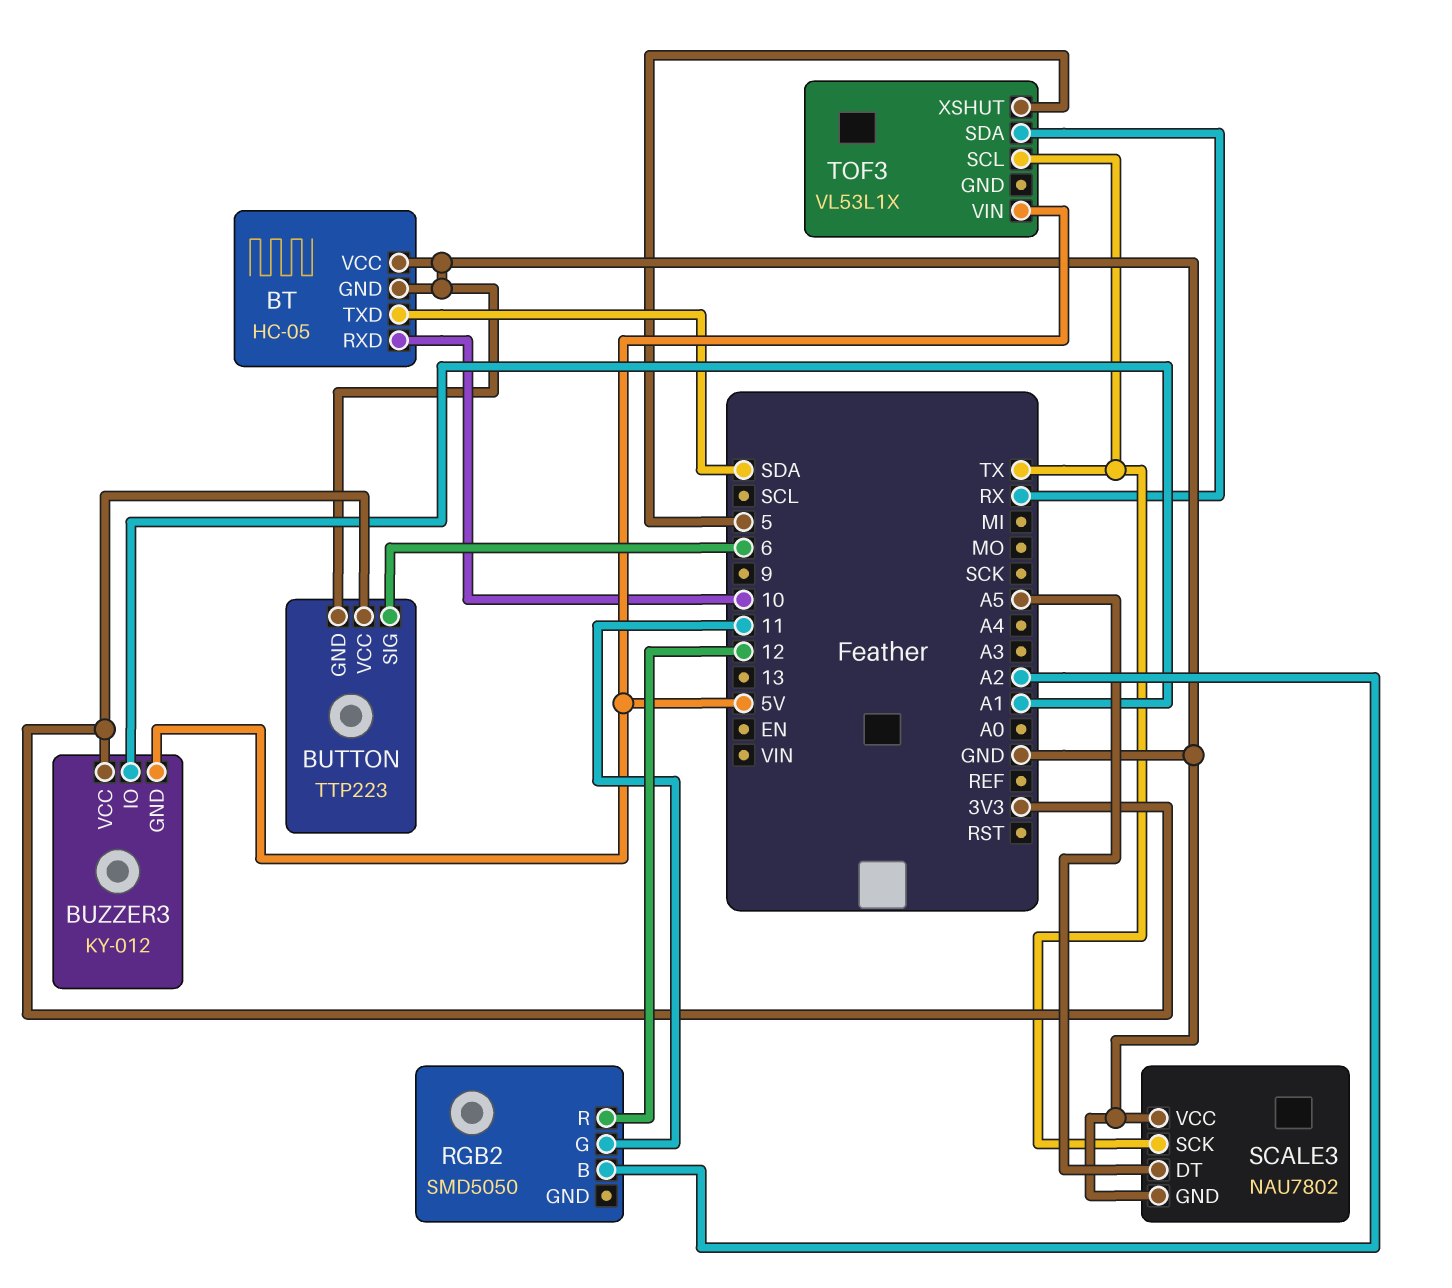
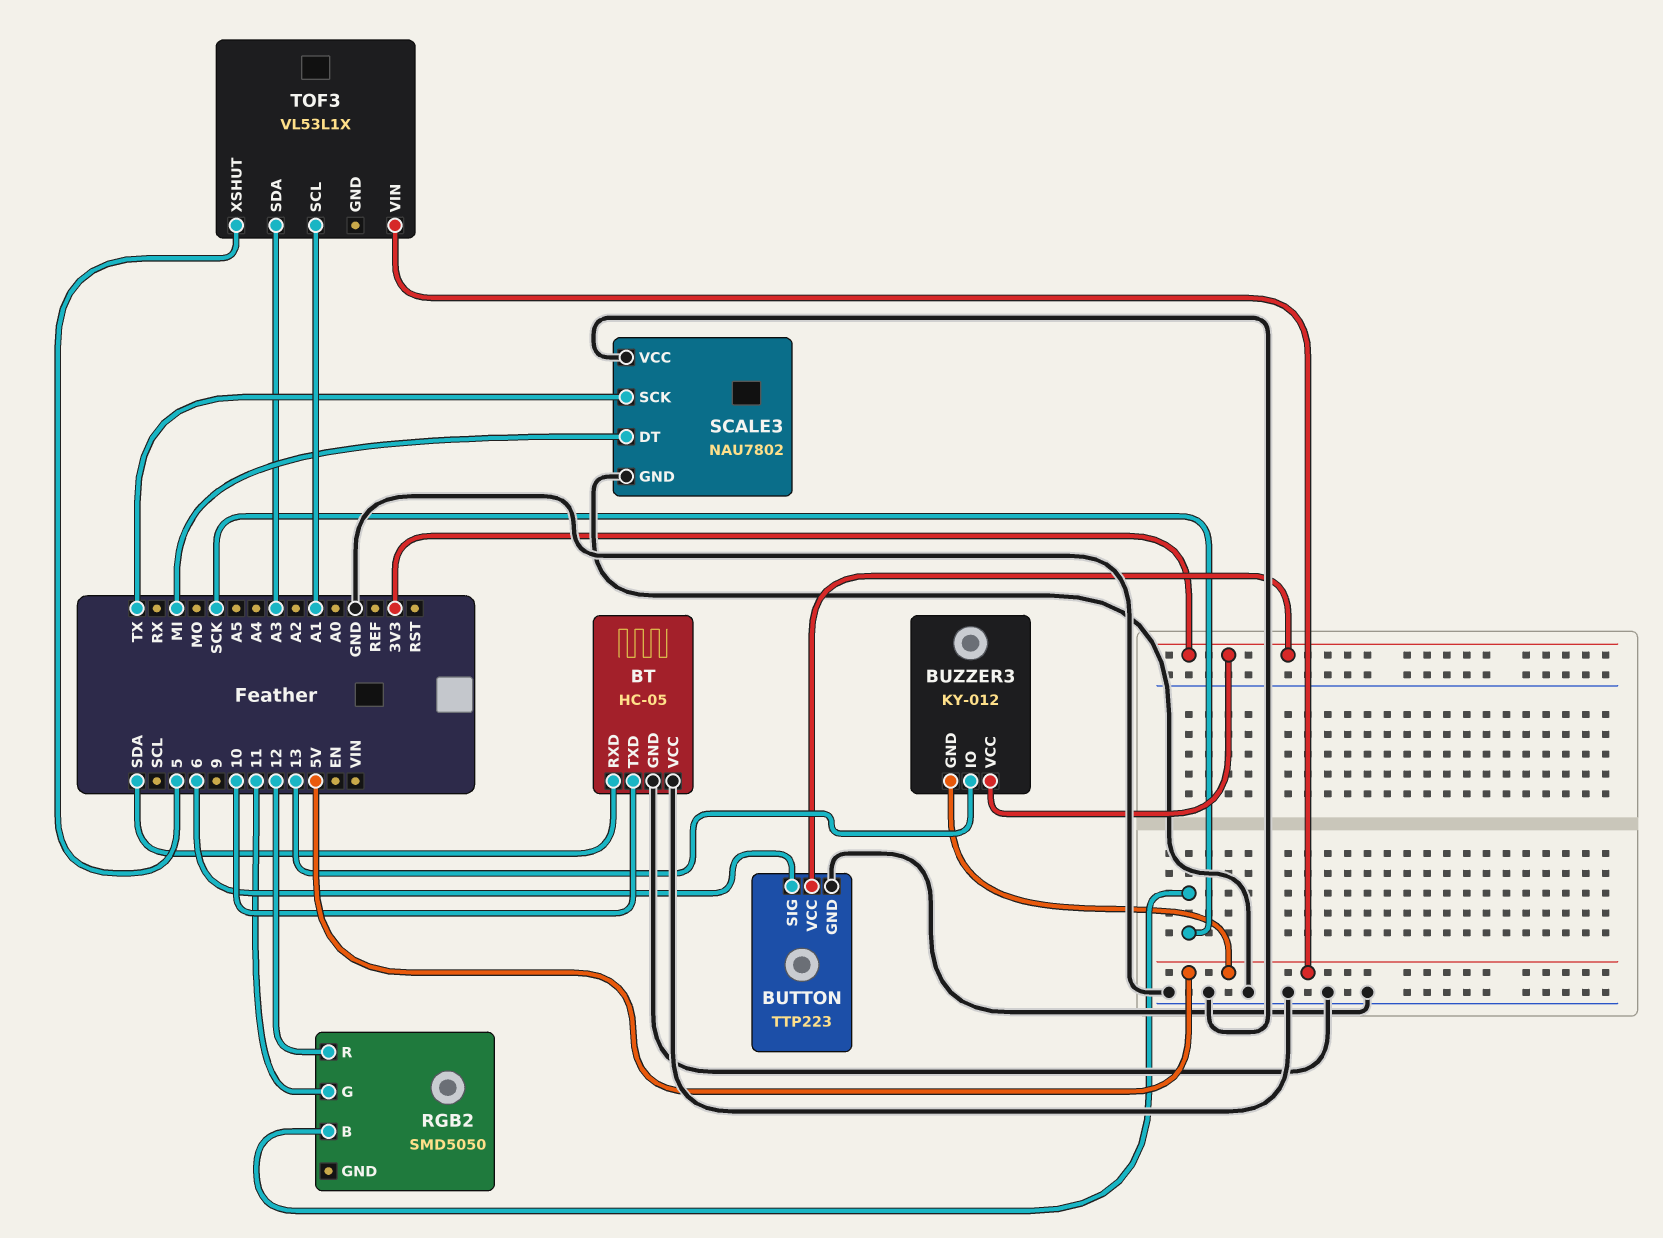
BT pin RXD: 10 -> SDA
BT pin TXD: SDA -> 10
BUZZER3 pin IO: A1 -> 13
RGB2 pin B: A2 -> SCK
SCALE3 pin DT: A5 -> MI
TOF3 pin SCL: TX -> A1
TOF3 pin SDA: RX -> A3

